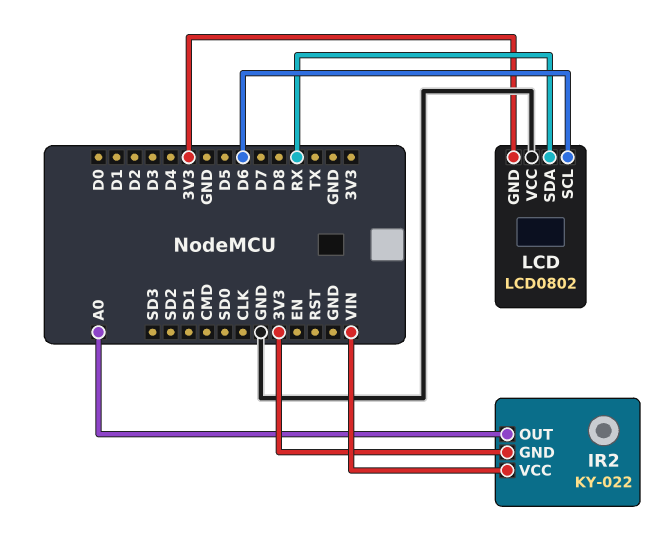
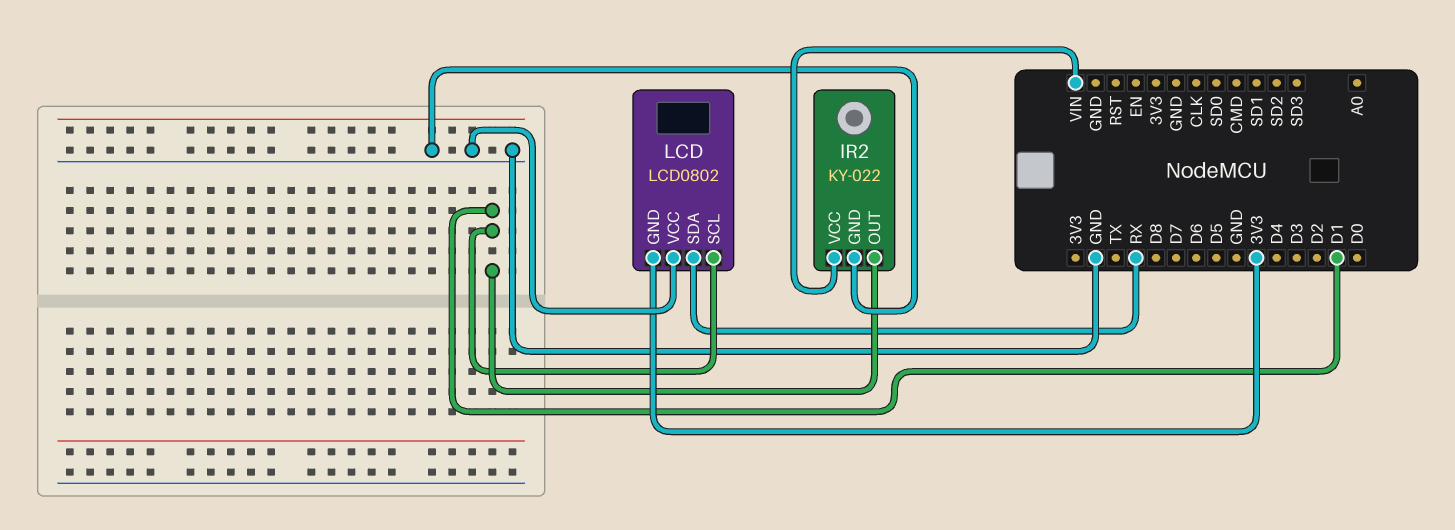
IR2 pin GND: 3V3 -> GND
IR2 pin OUT: A0 -> D1
LCD pin SCL: D6 -> D1

